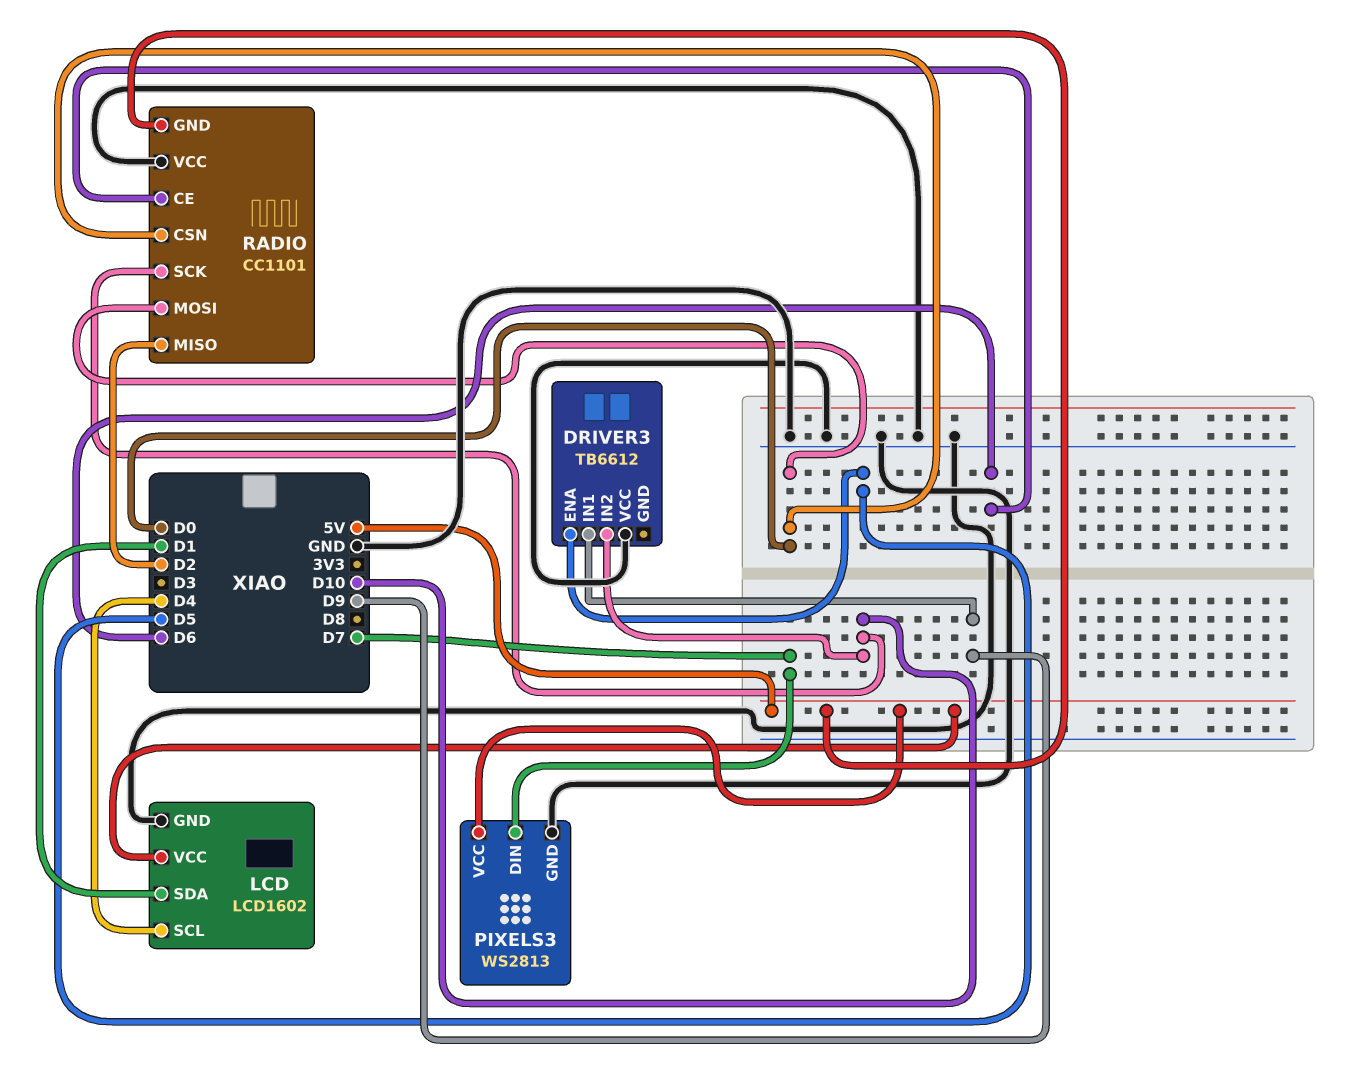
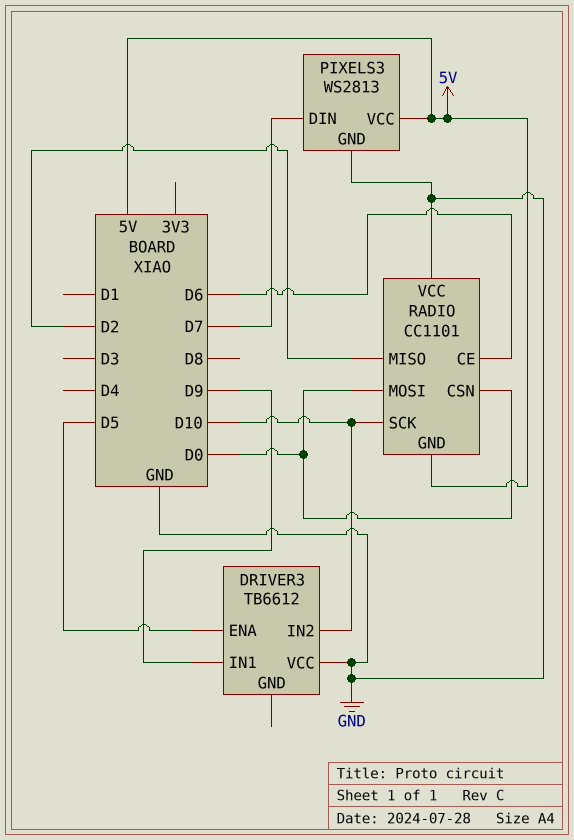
LCD: LCD1602 -> none
LCD pin GND: GND -> none
LCD pin SCL: D4 -> none
LCD pin SDA: D1 -> none
LCD pin VCC: 5V -> none

